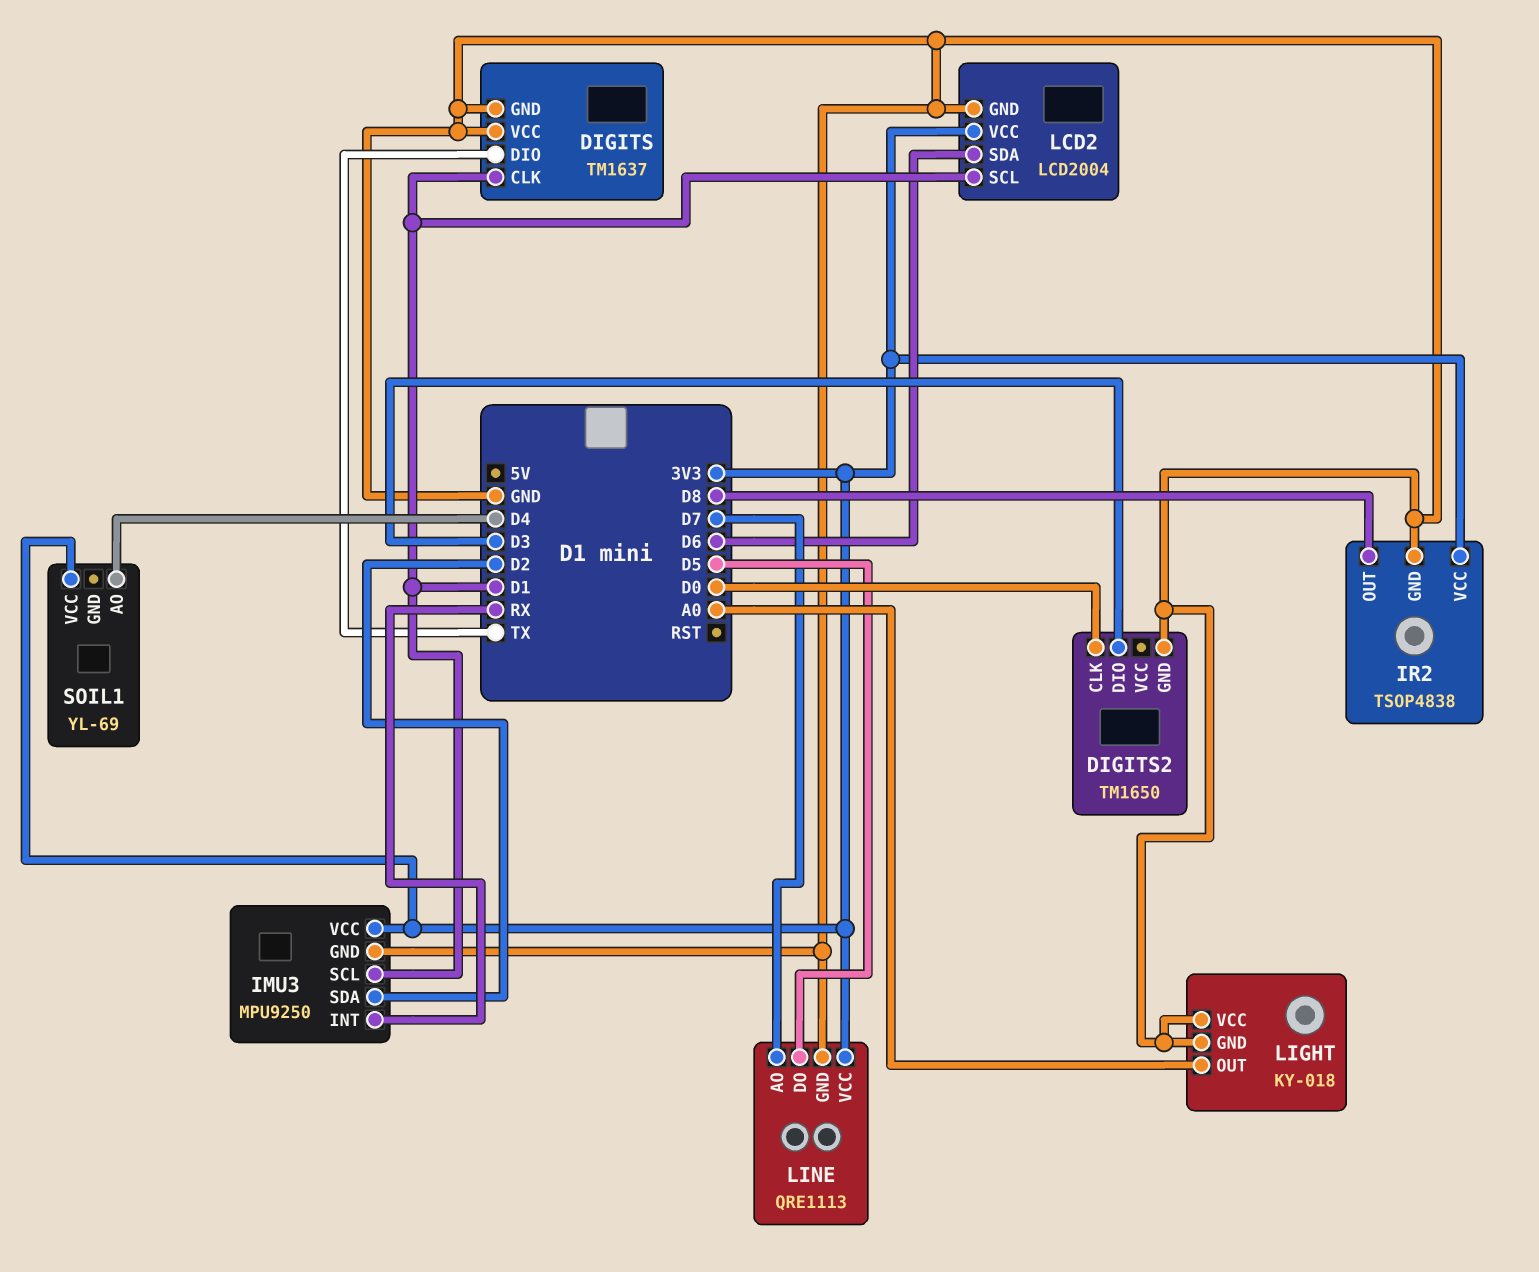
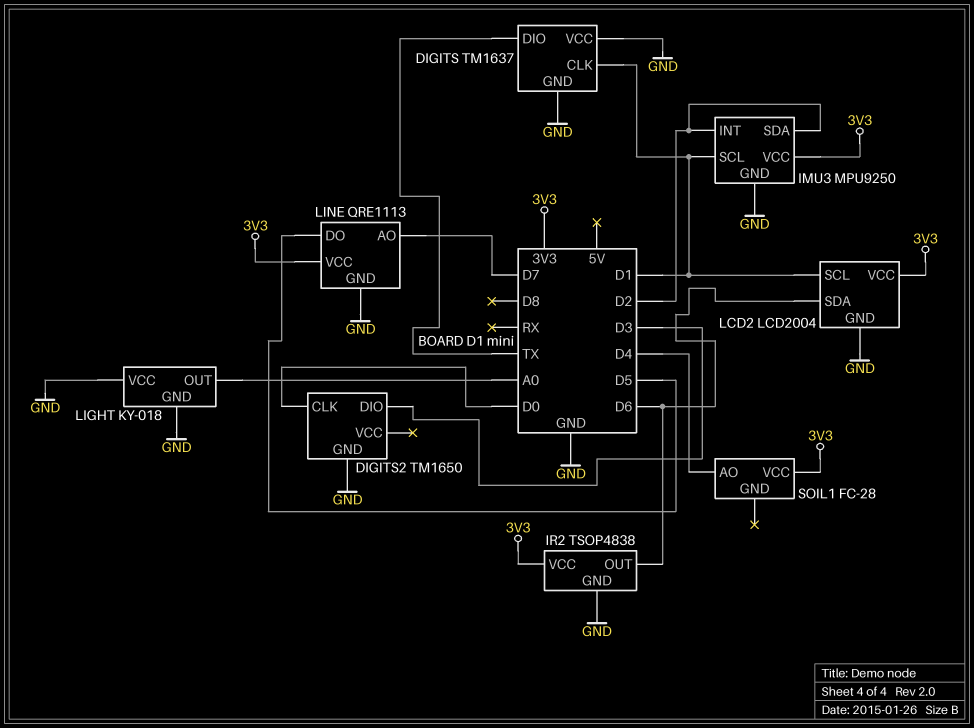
IMU3 pin INT: RX -> D2
IR2 pin OUT: D8 -> D6
SOIL1: YL-69 -> FC-28

